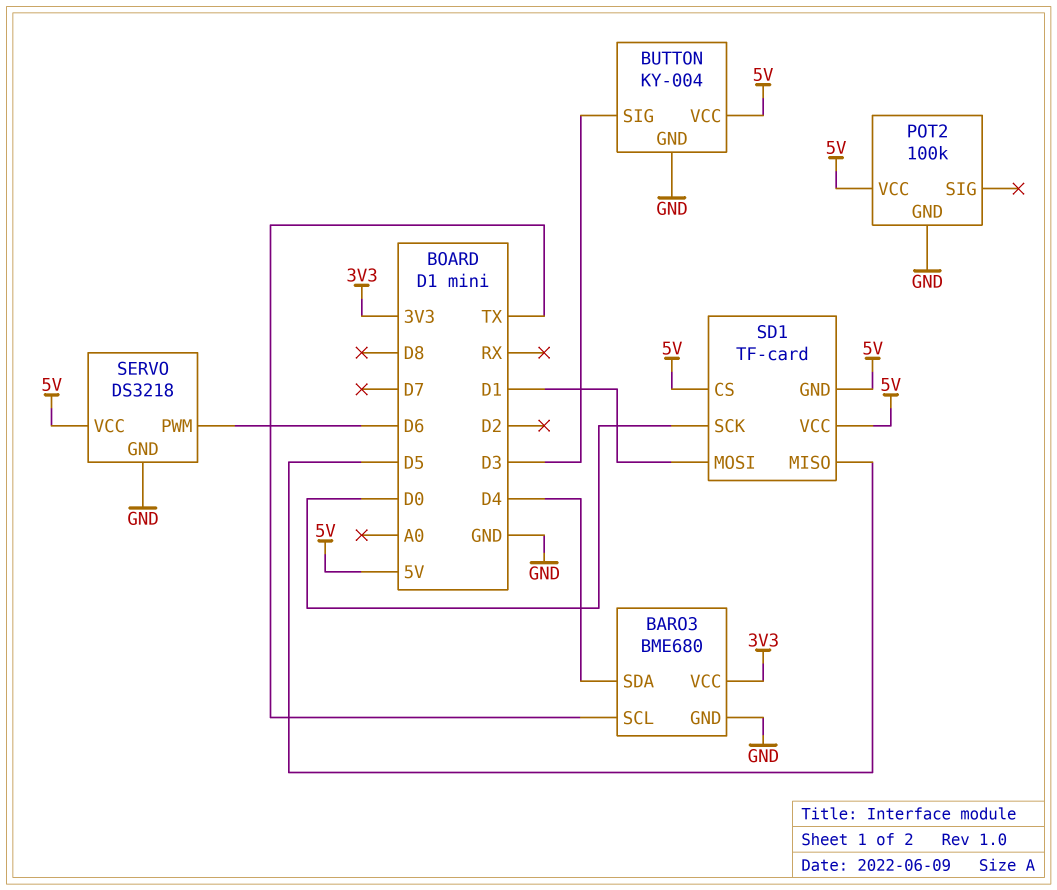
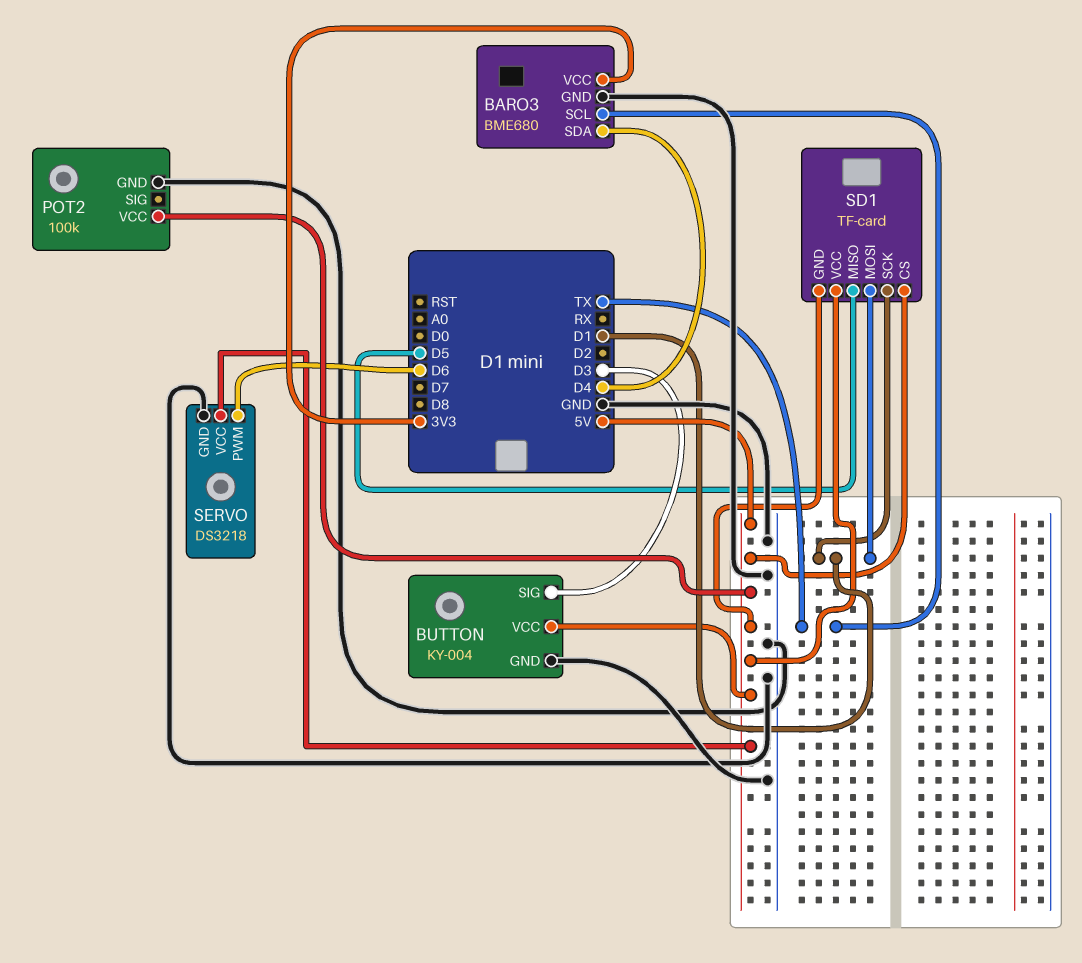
SD1 pin SCK: D0 -> D1

